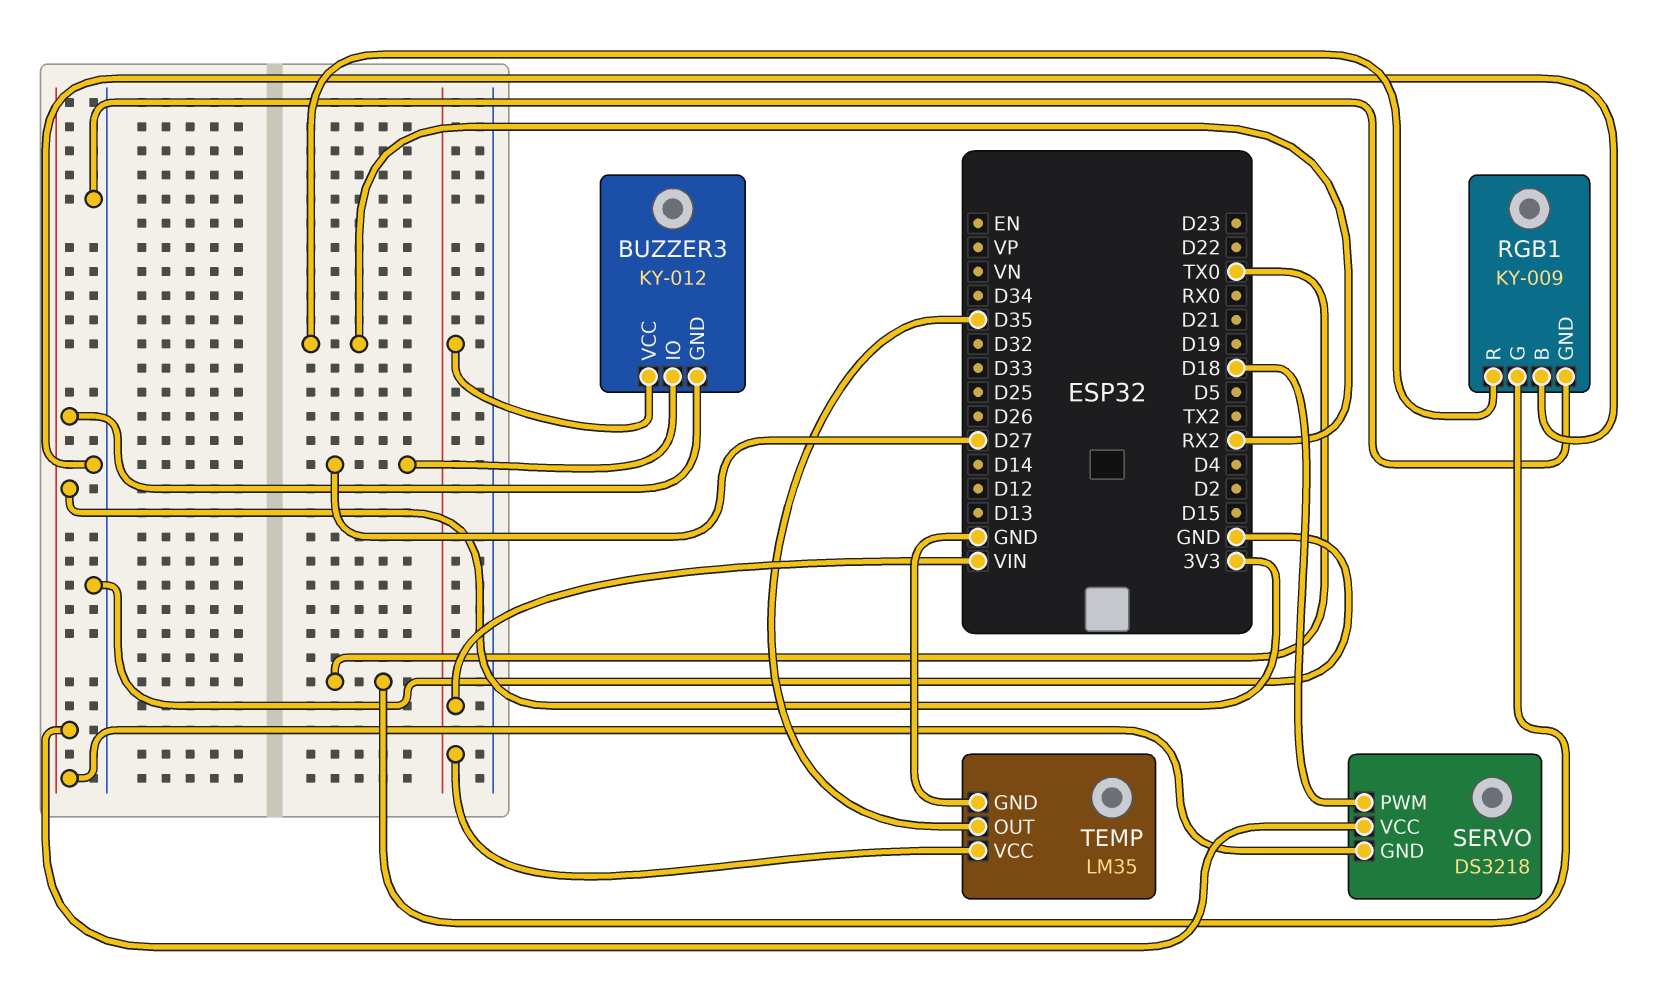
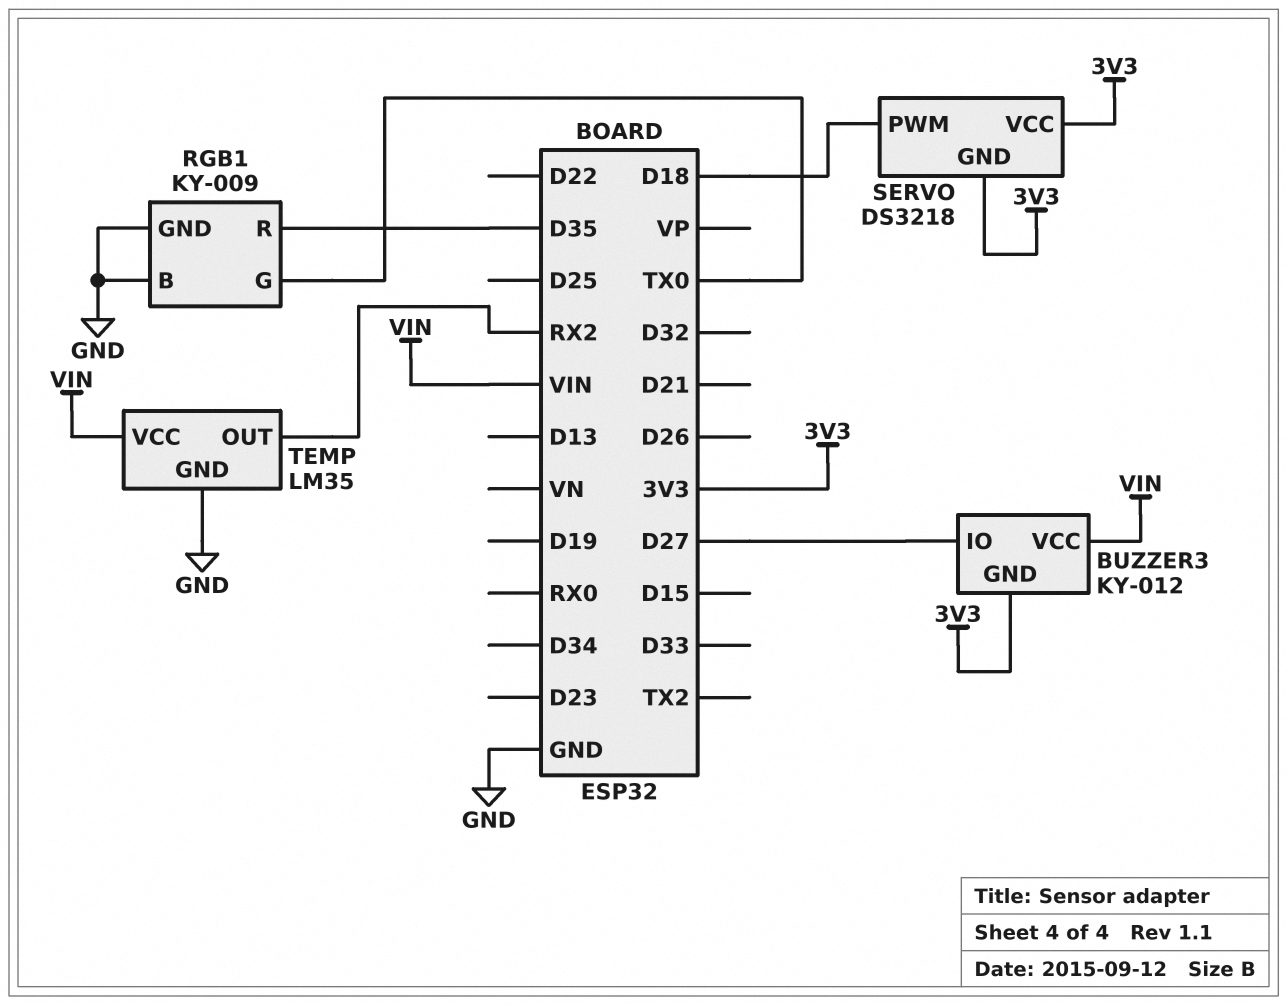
RGB1 pin R: RX2 -> D35
TEMP pin OUT: D35 -> RX2

